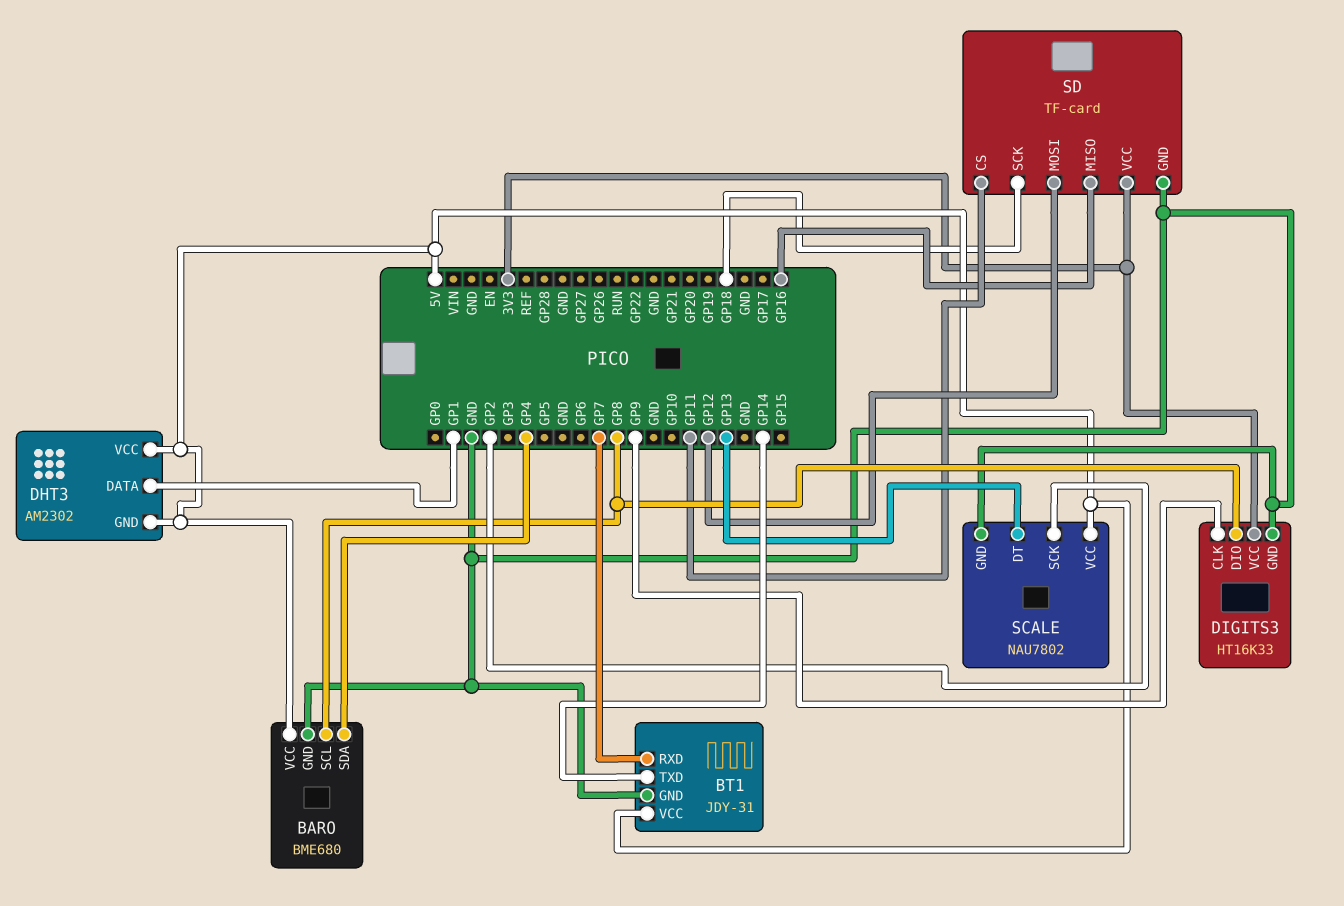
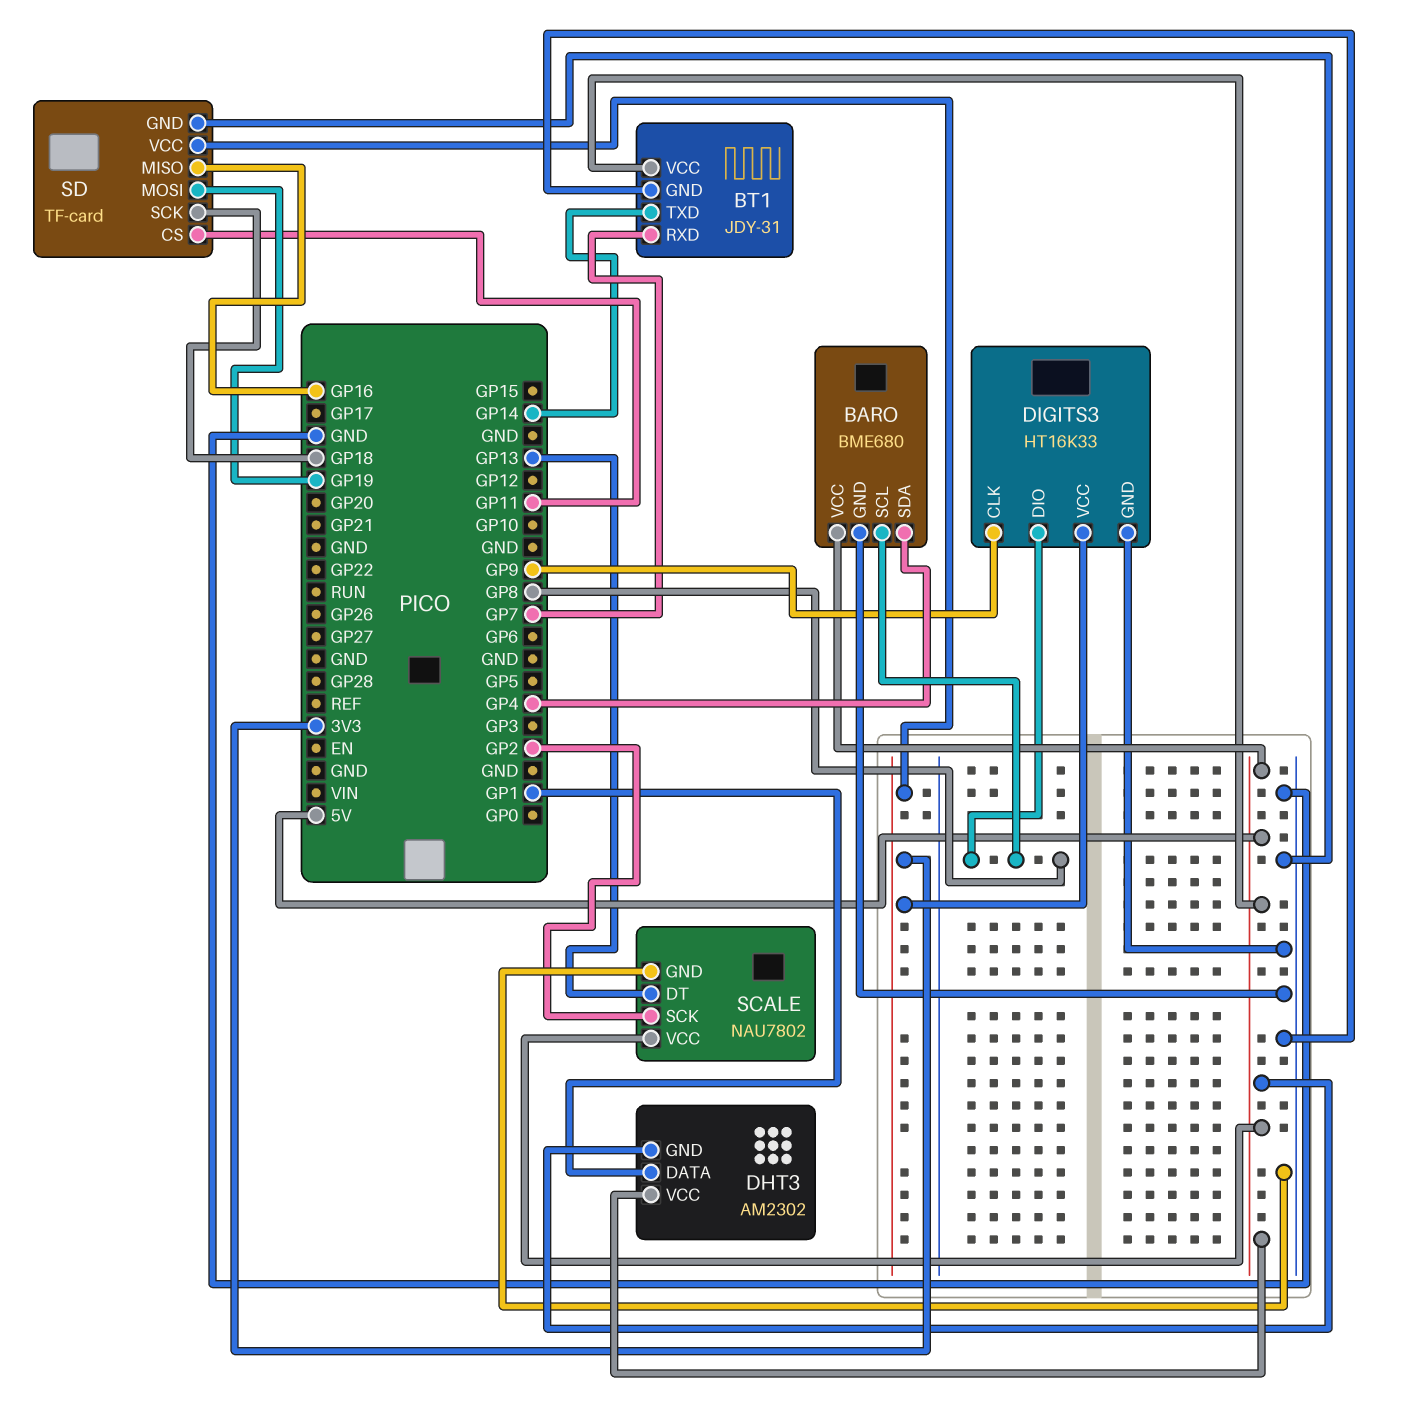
SD pin MOSI: GP12 -> GP19

